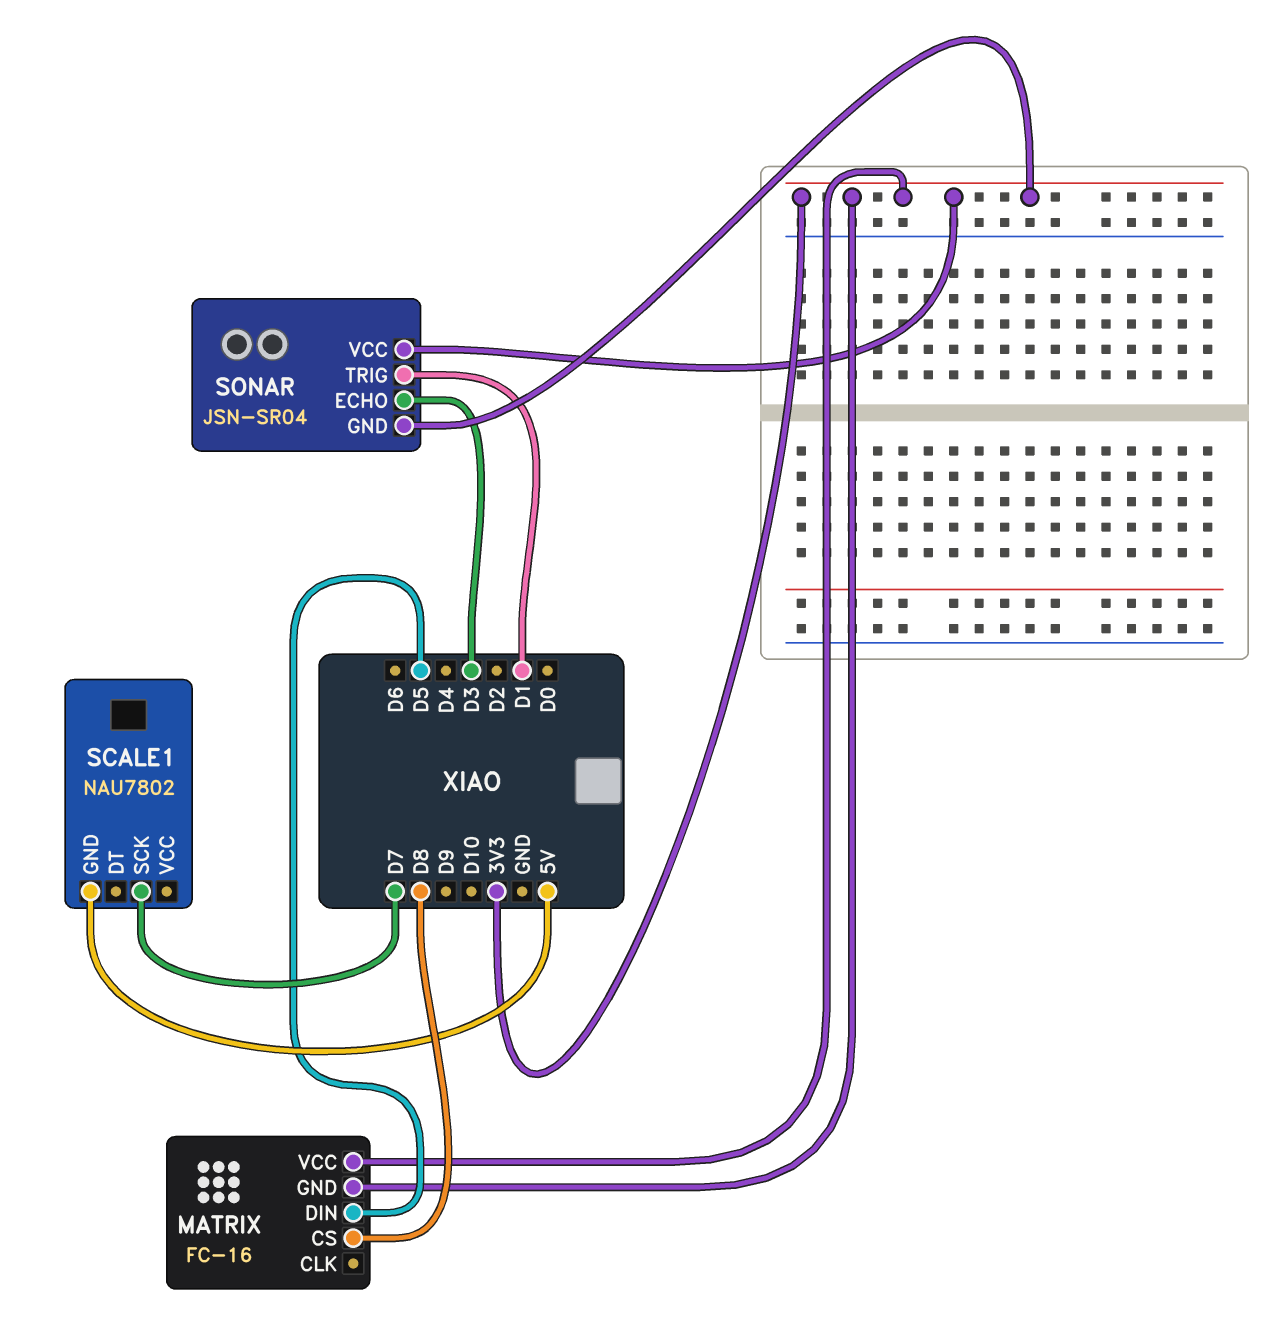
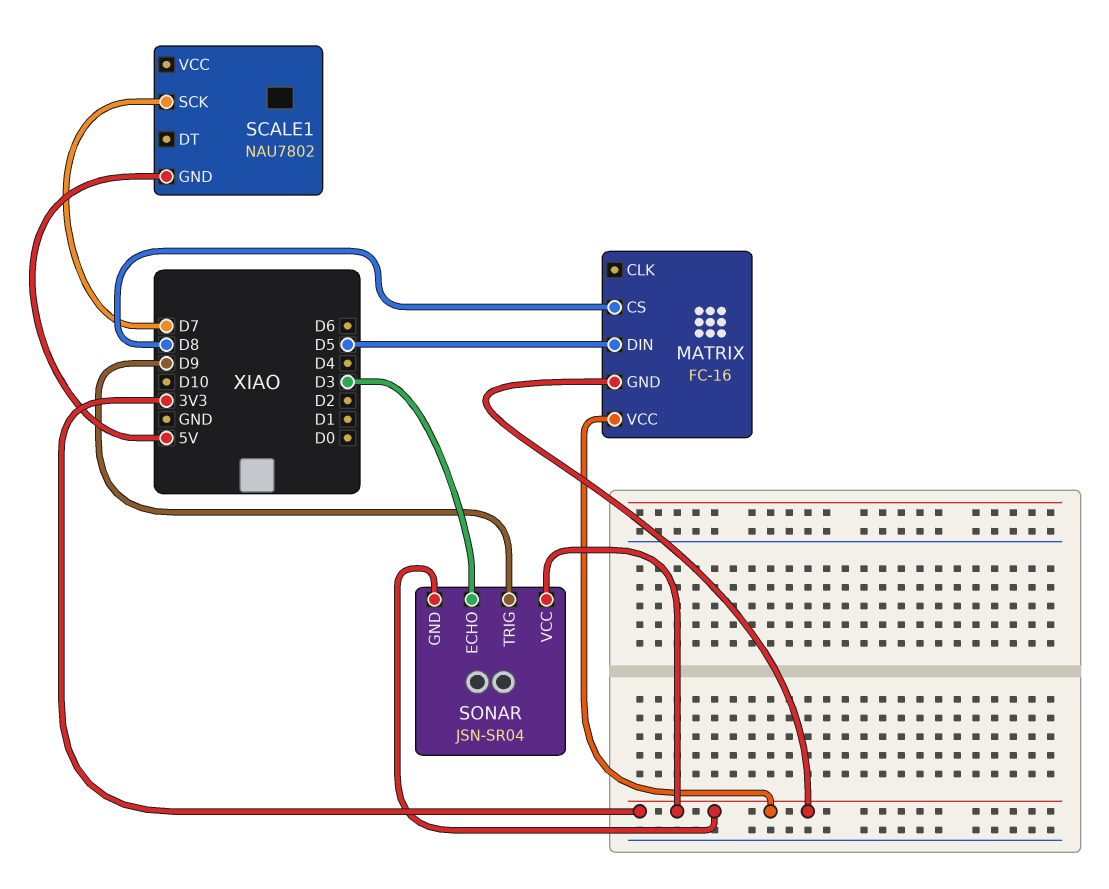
SONAR pin TRIG: D1 -> D9

